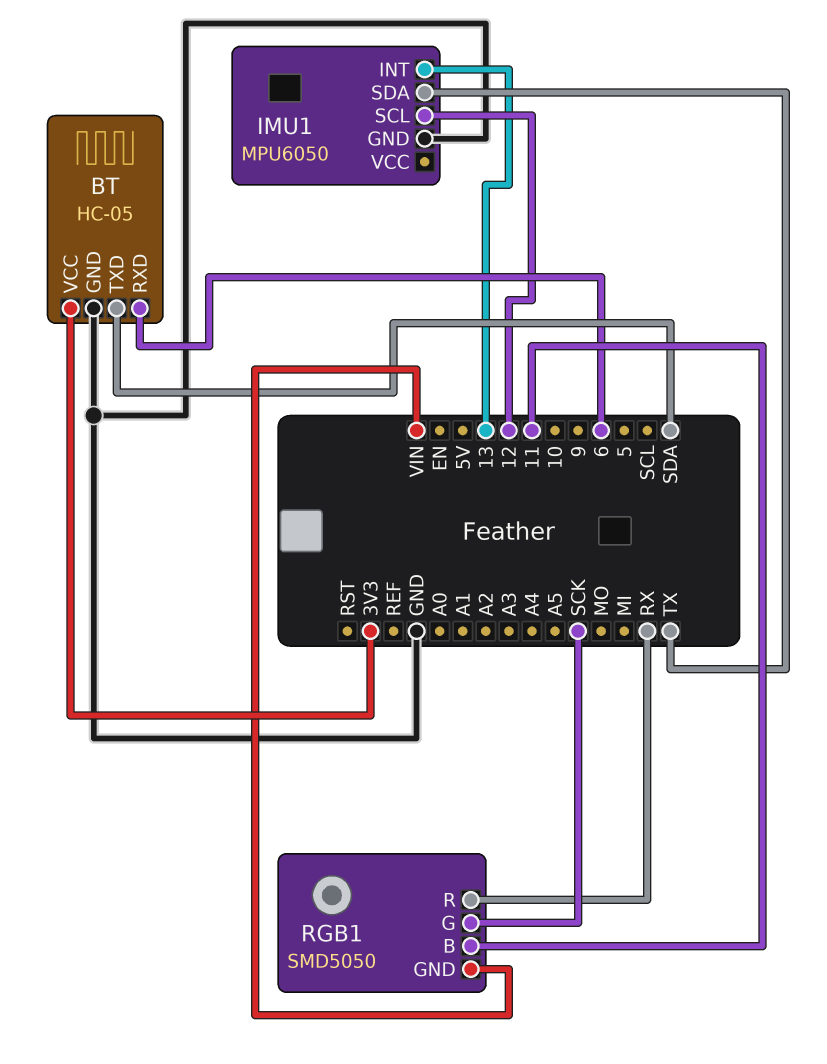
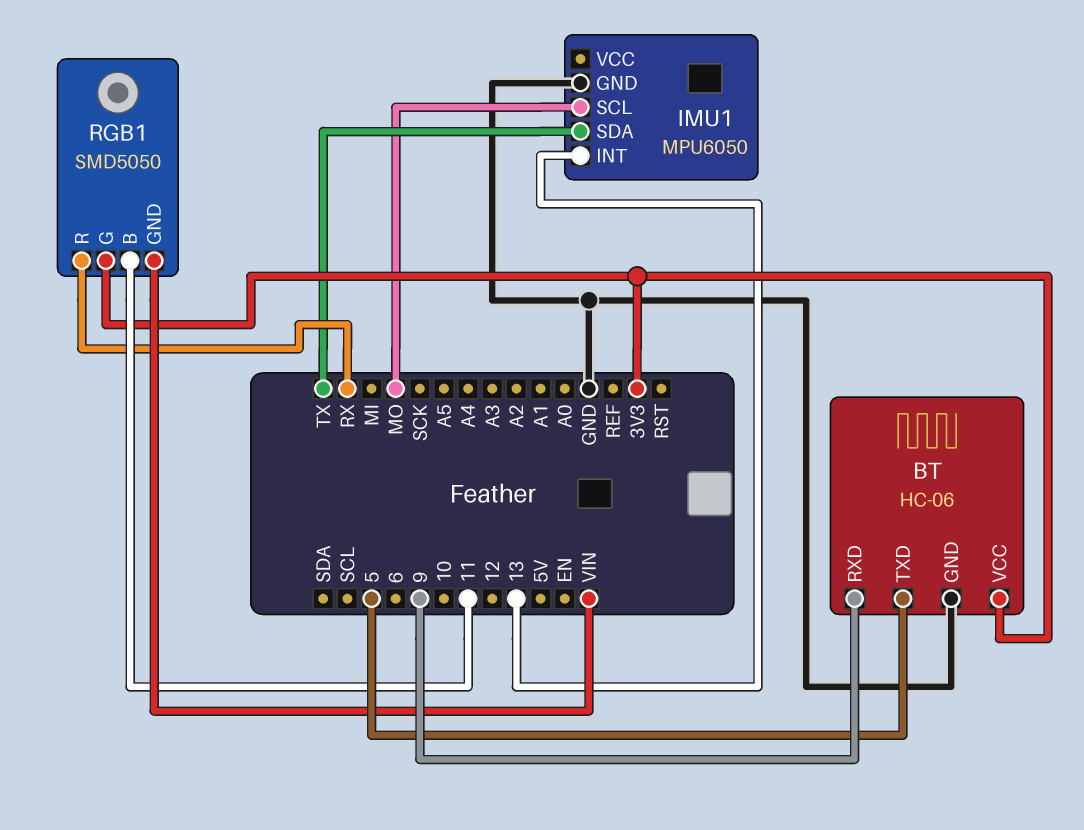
BT: HC-05 -> HC-06
BT pin RXD: 6 -> 9
BT pin TXD: SDA -> 5
IMU1 pin SCL: 12 -> MO
RGB1 pin G: SCK -> 3V3

